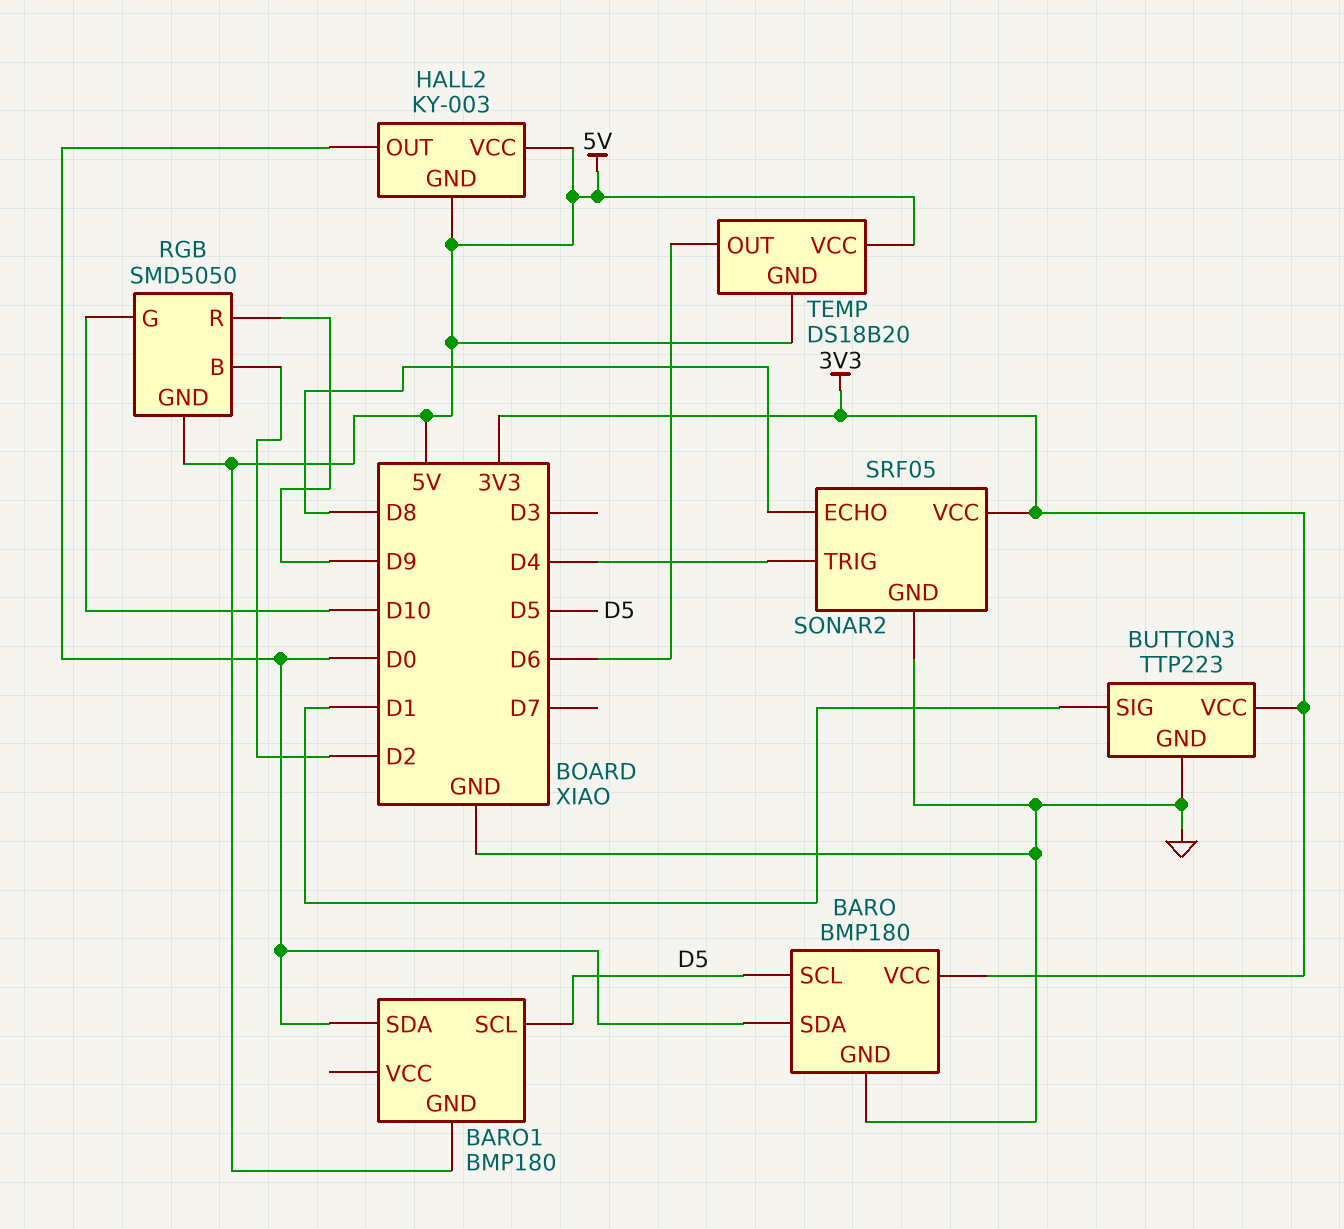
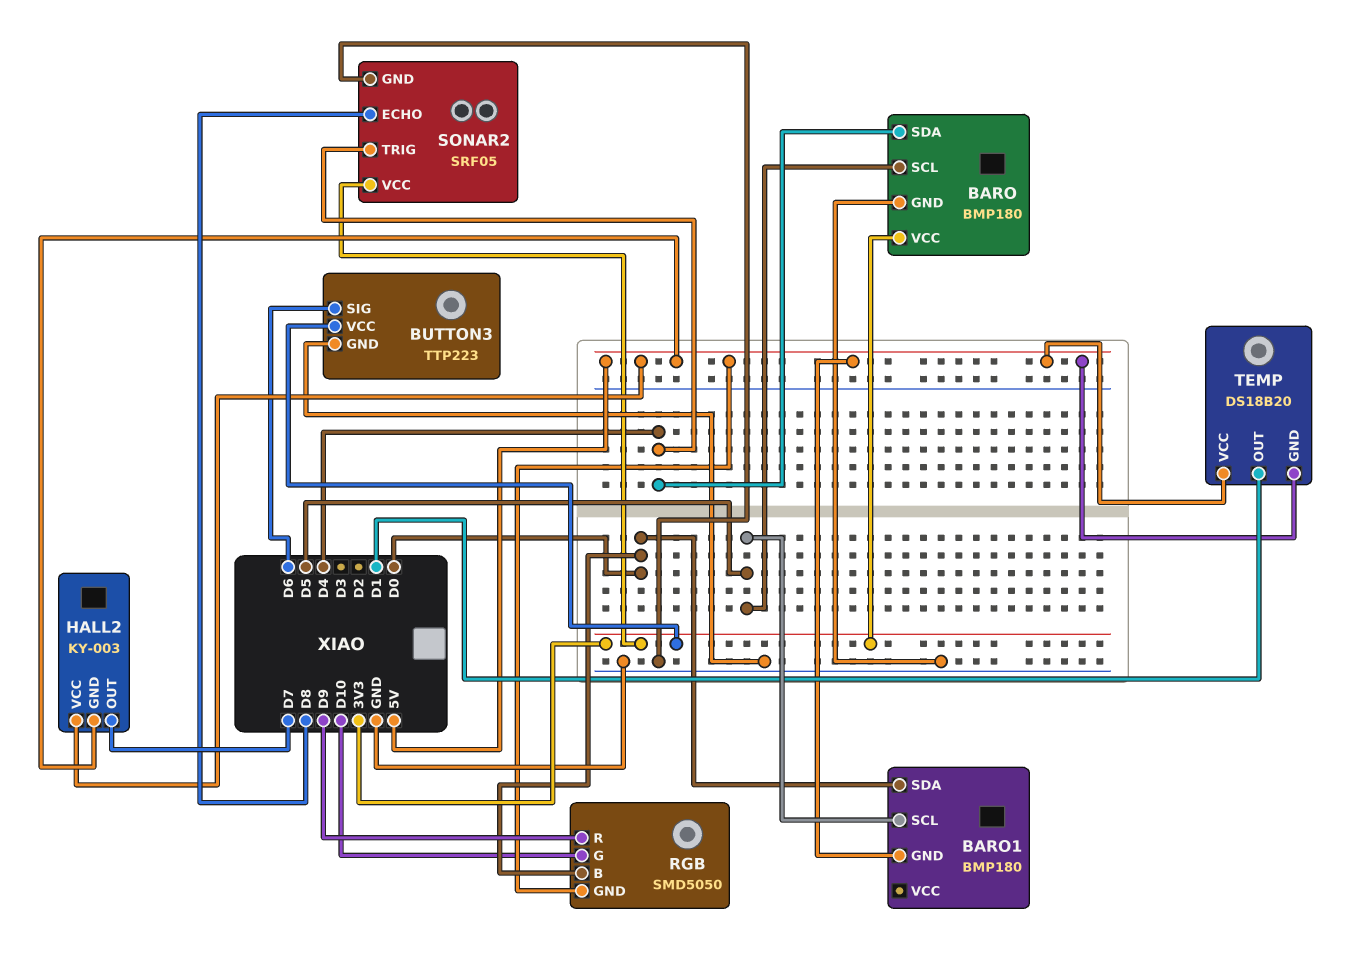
BARO pin SDA: D0 -> D4
BUTTON3 pin SIG: D1 -> D6
HALL2 pin OUT: D0 -> D7
RGB pin B: D2 -> D0
TEMP pin OUT: D6 -> D1

